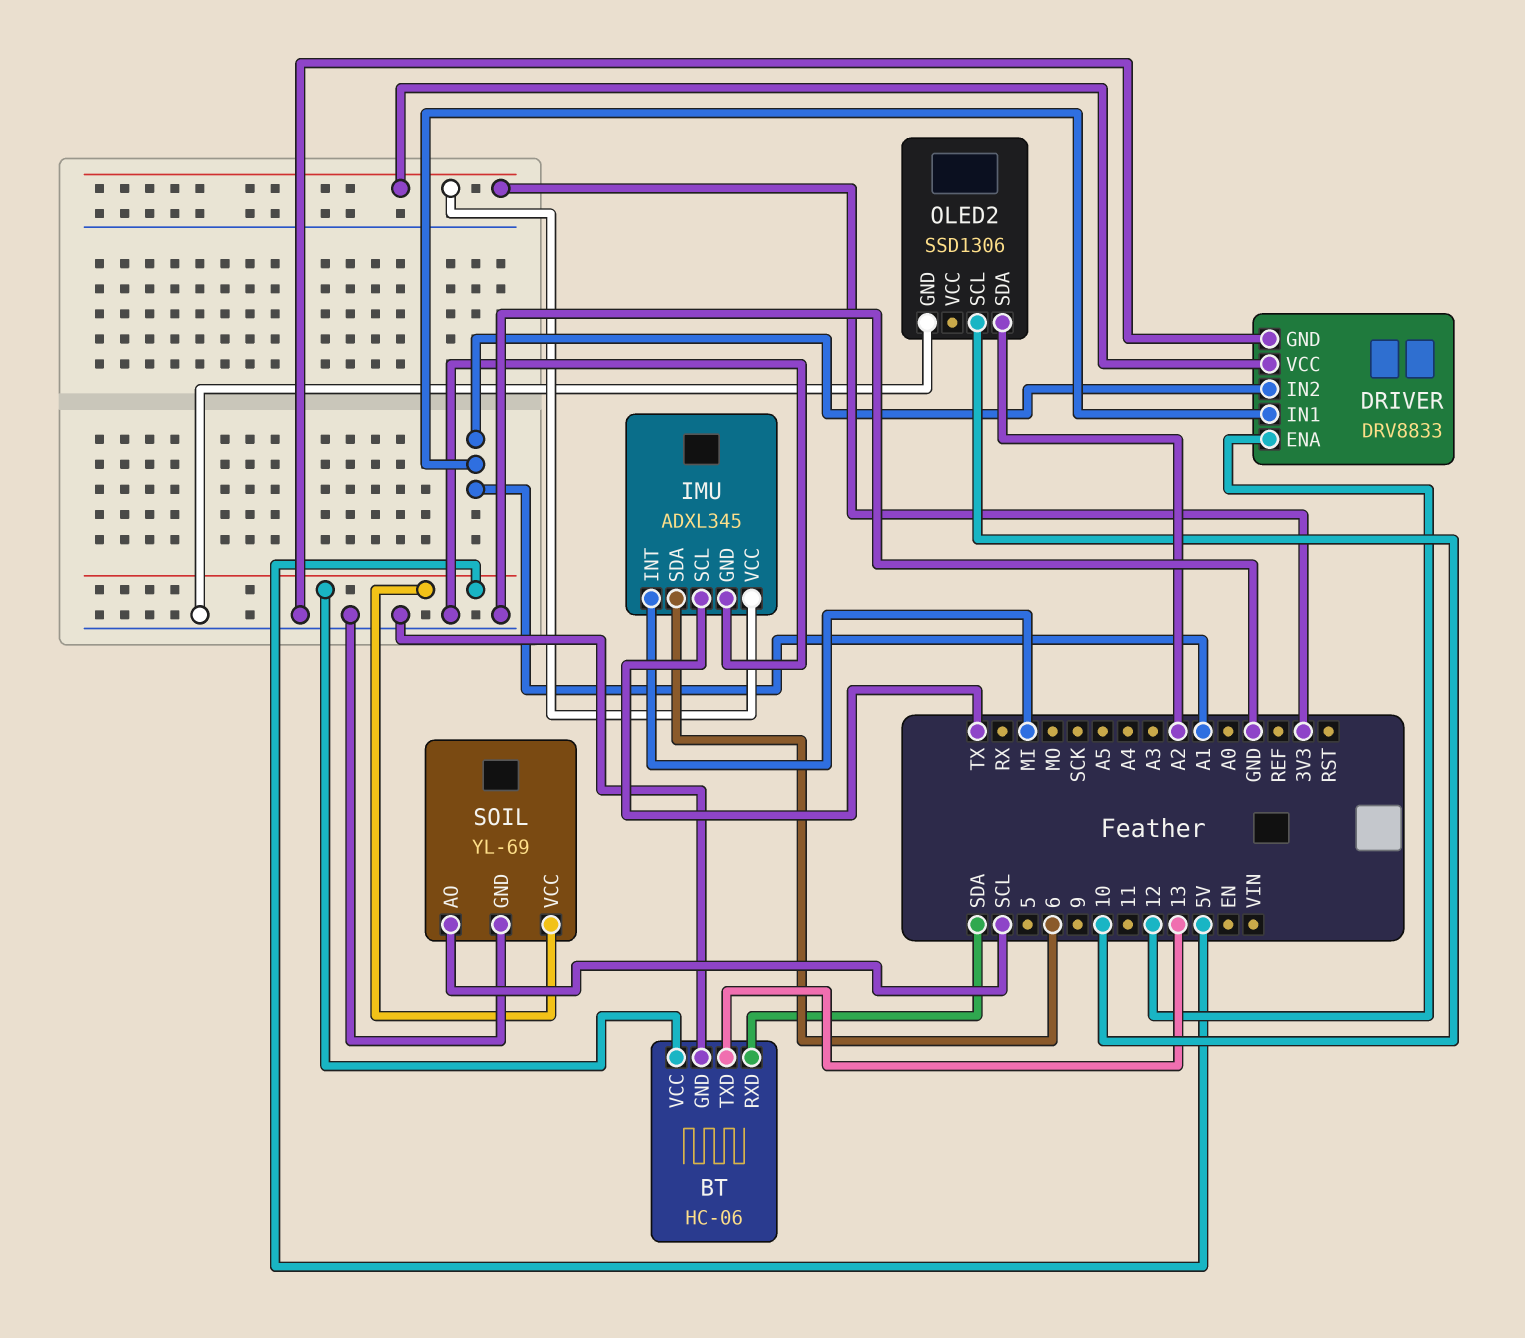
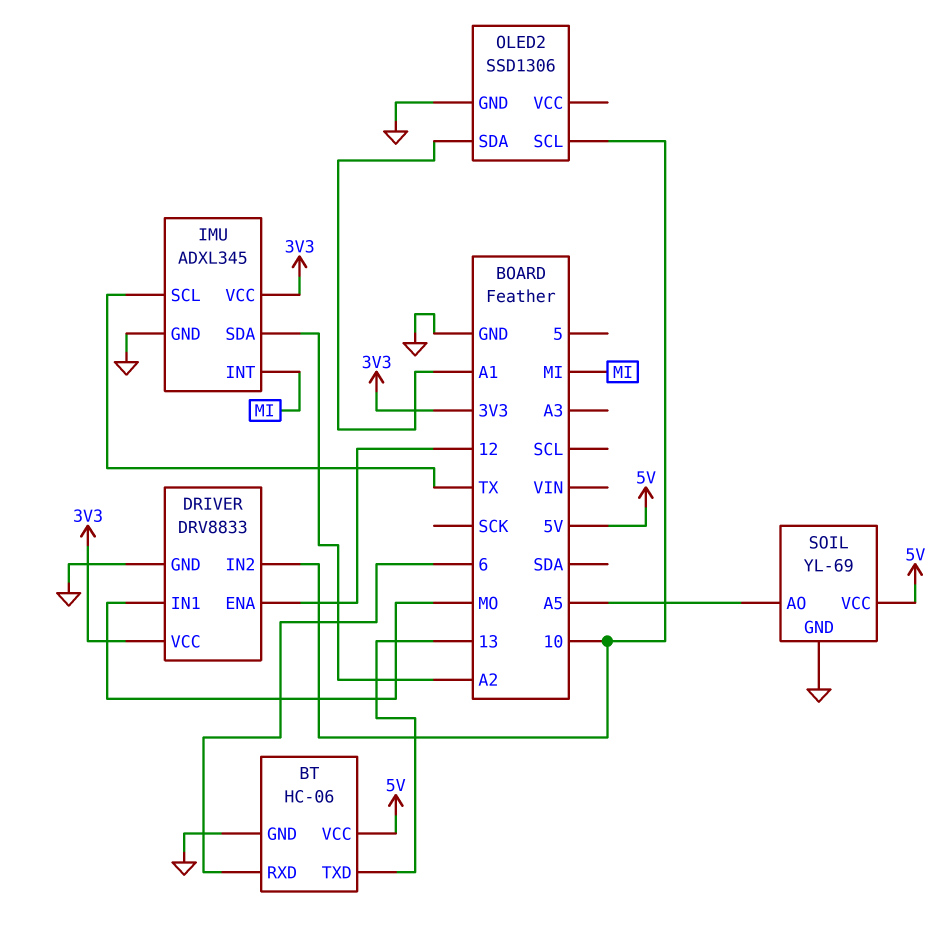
BT pin RXD: SDA -> 6
DRIVER pin IN1: A1 -> MO
DRIVER pin IN2: A1 -> 10
IMU pin SDA: 6 -> A2
OLED2 pin SDA: A2 -> A1
SOIL pin AO: SCL -> A5

